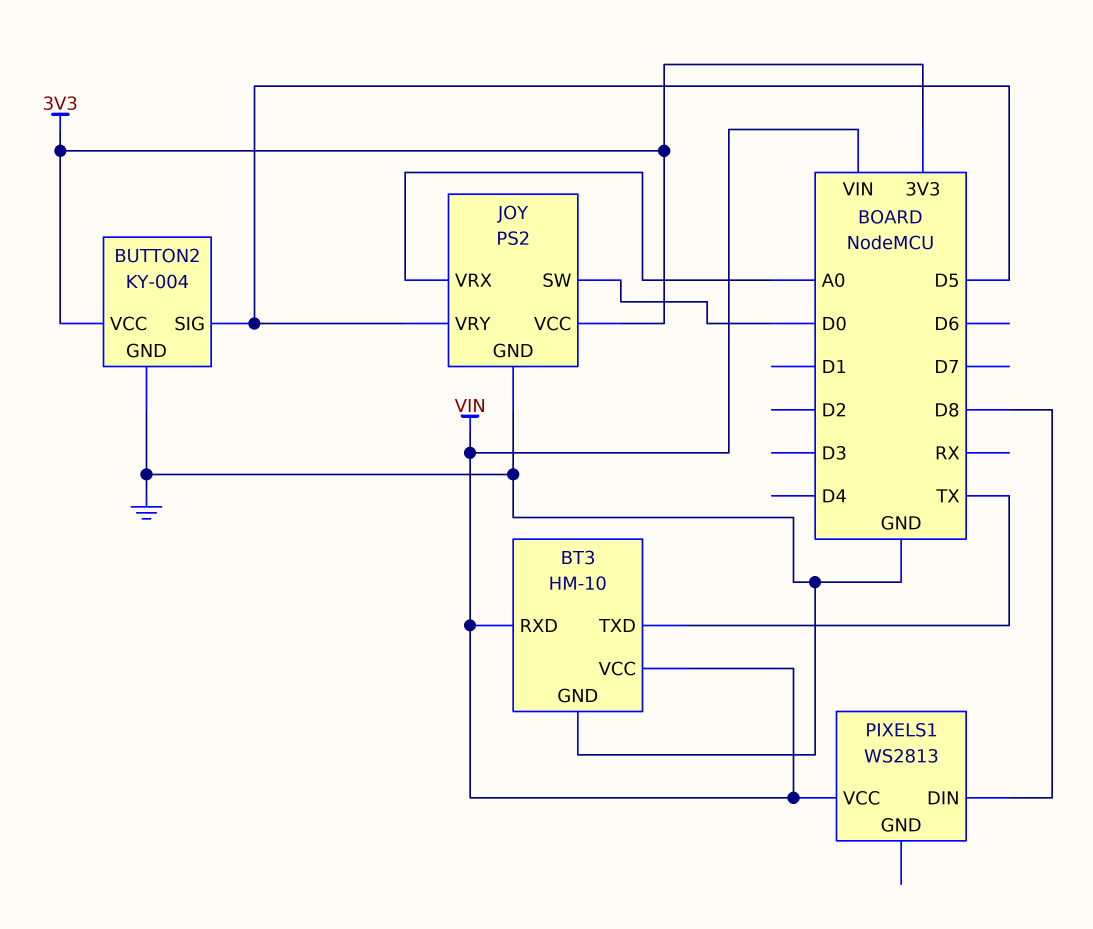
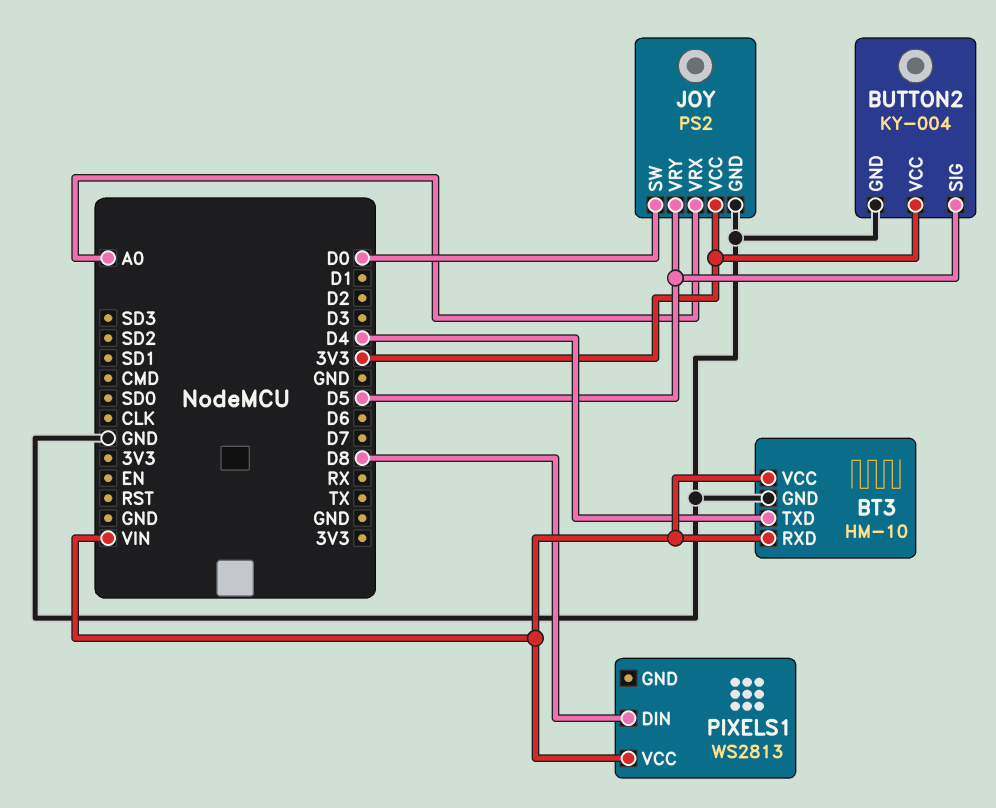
BT3 pin TXD: TX -> D4

